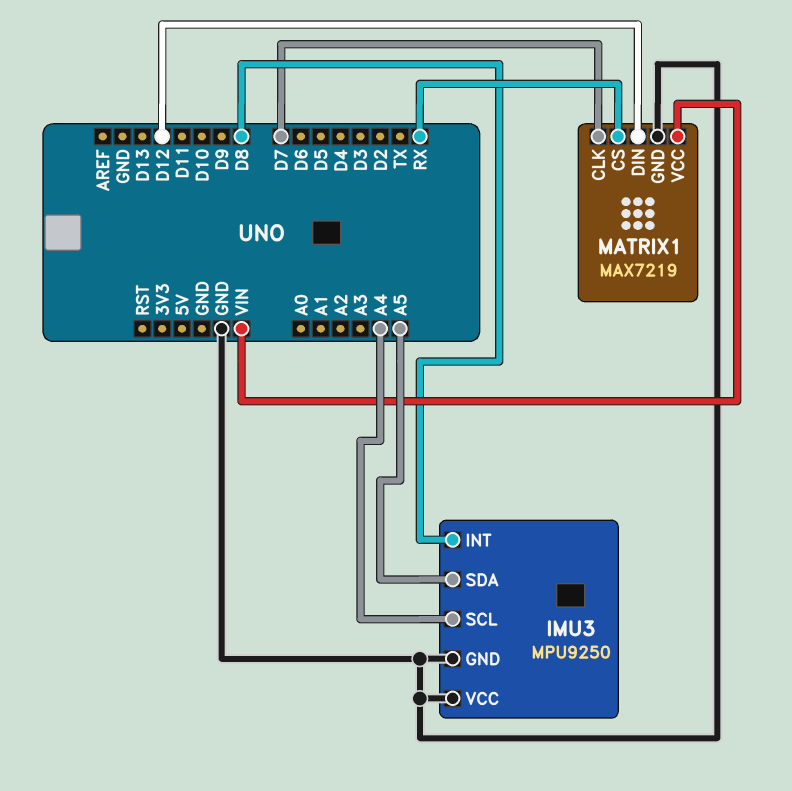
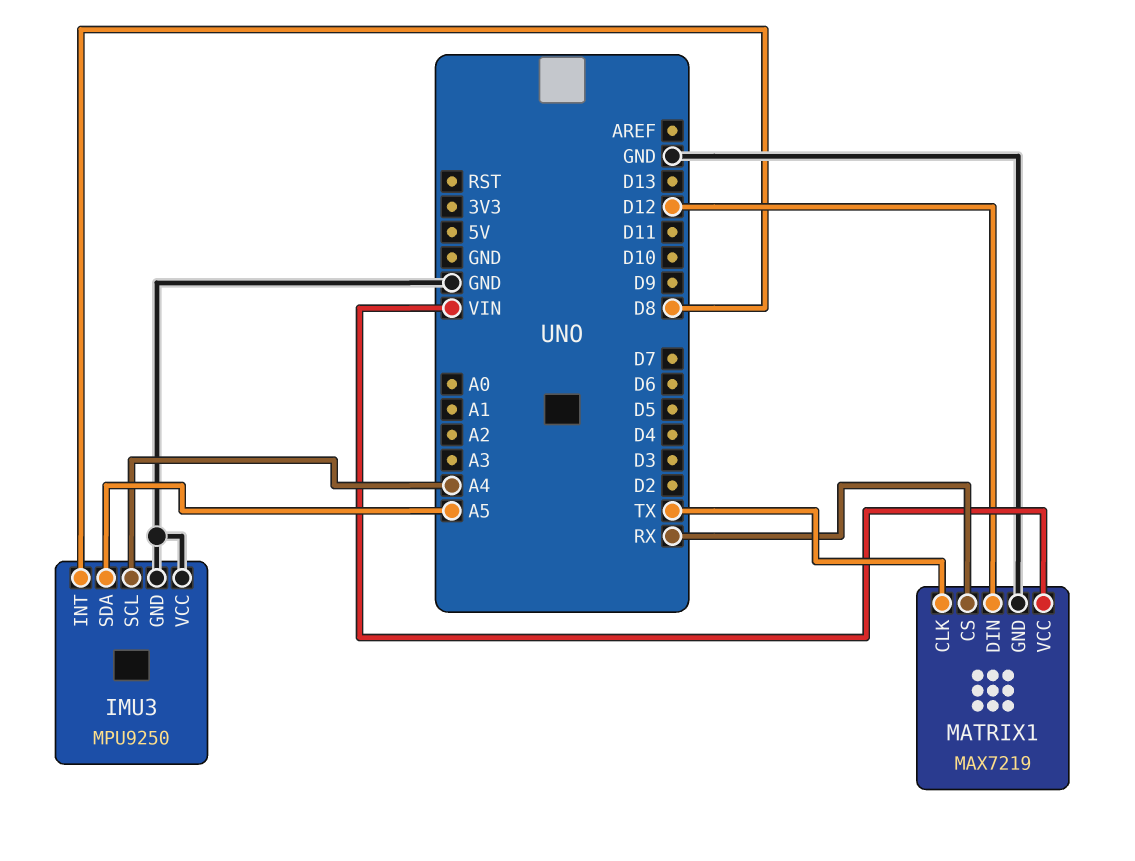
MATRIX1 pin CLK: D7 -> TX

